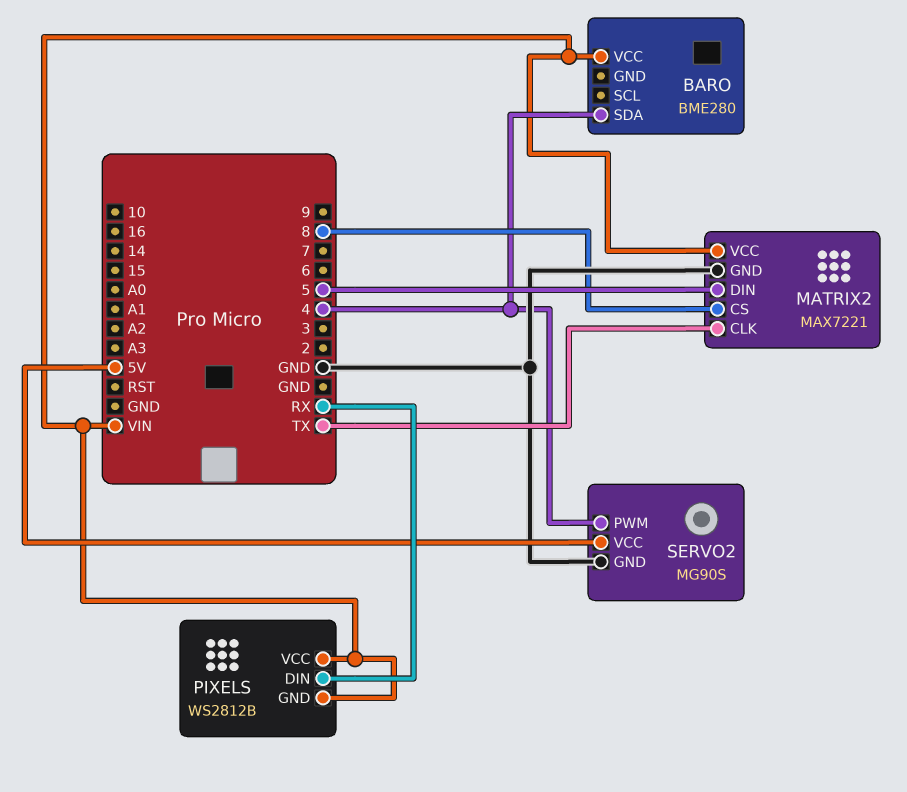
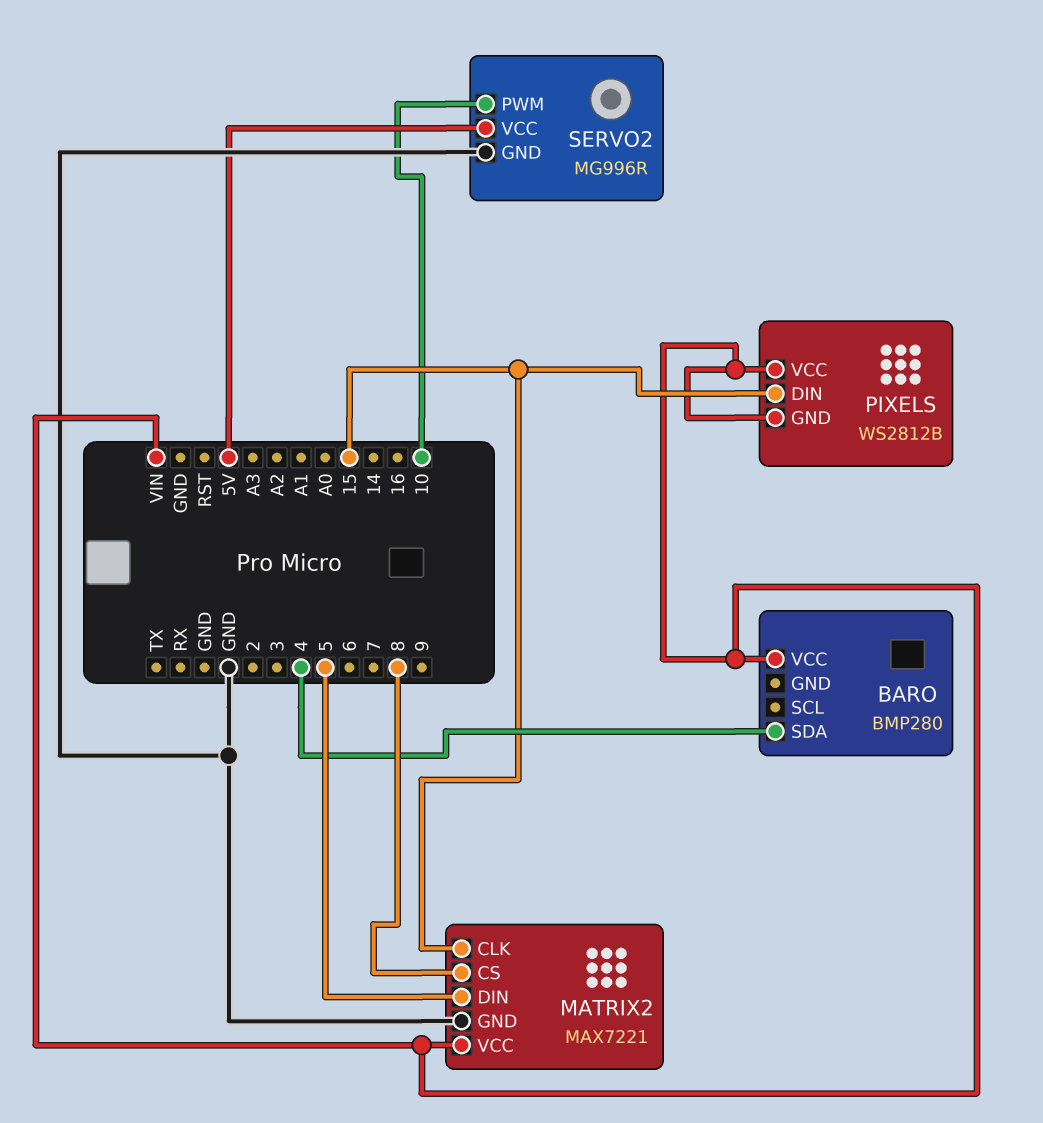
BARO: BME280 -> BMP280
MATRIX2 pin CLK: TX -> 15
PIXELS pin DIN: RX -> 15
SERVO2: MG90S -> MG996R
SERVO2 pin PWM: 4 -> 10

